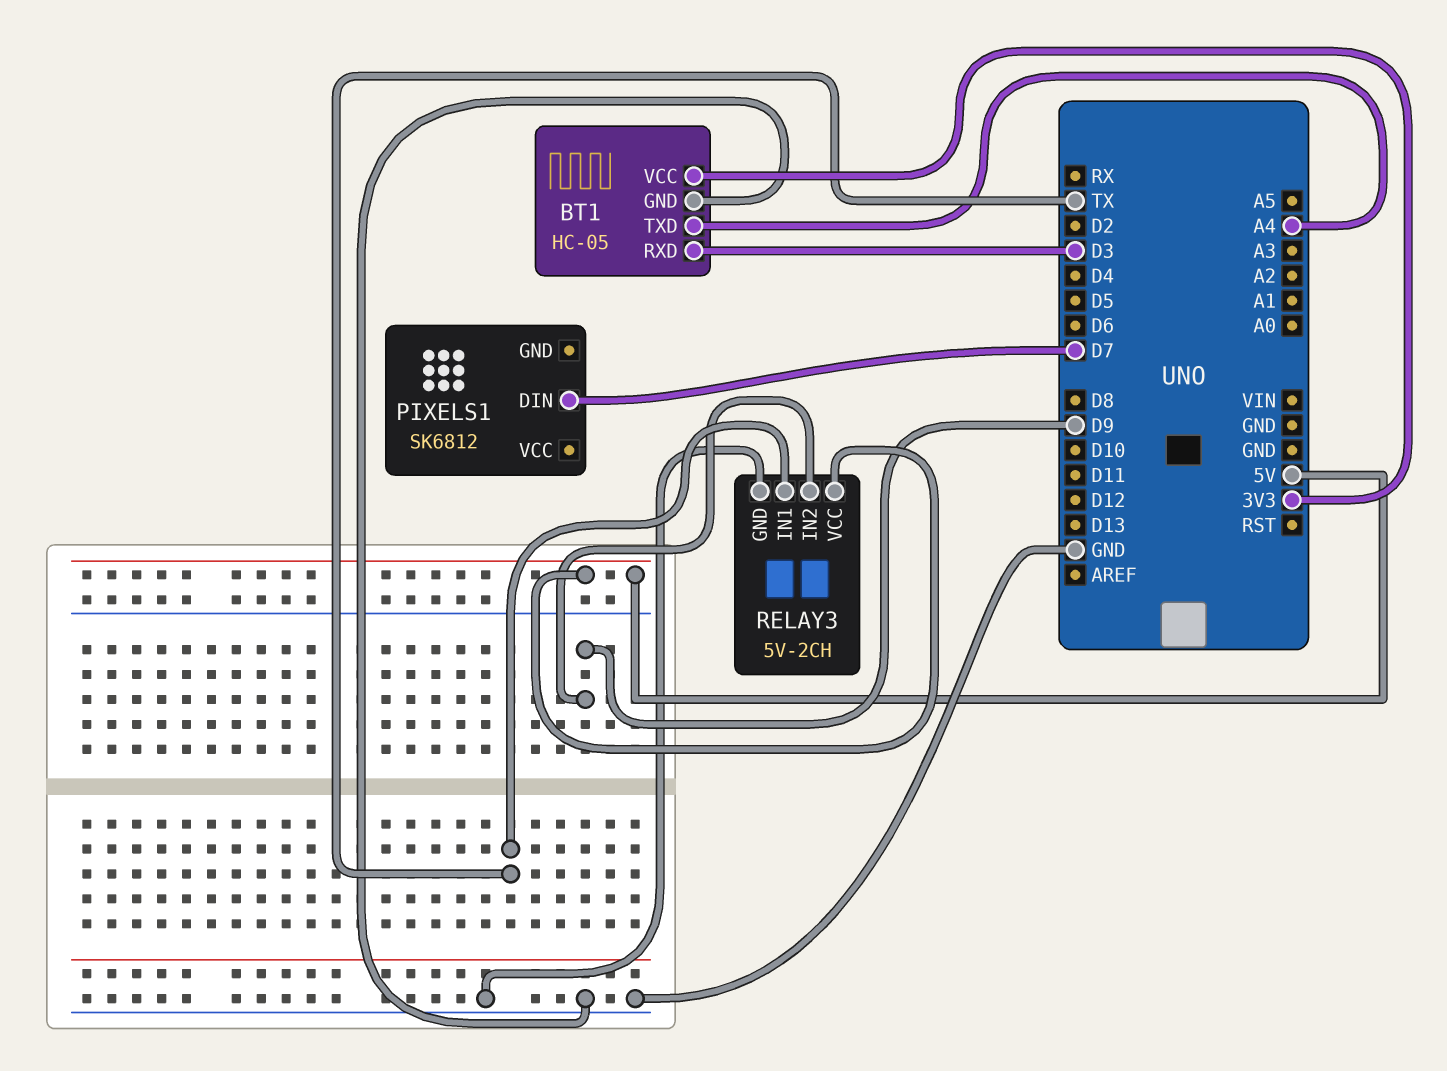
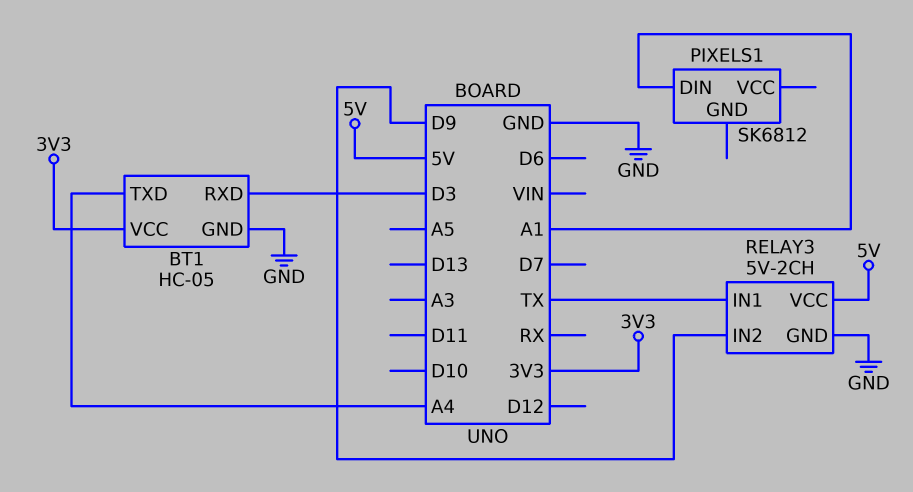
PIXELS1 pin DIN: D7 -> A1

